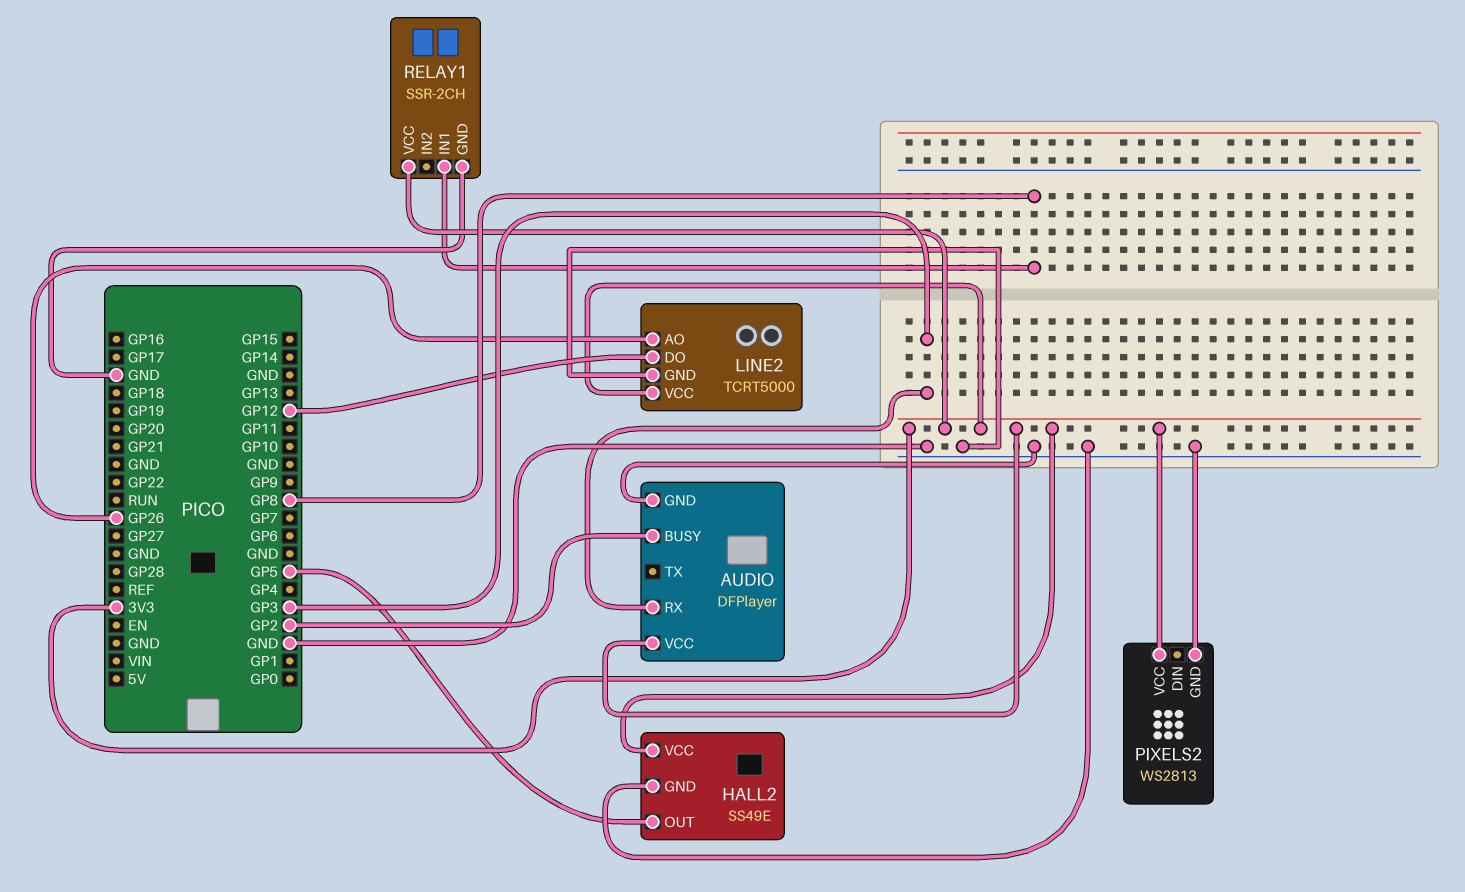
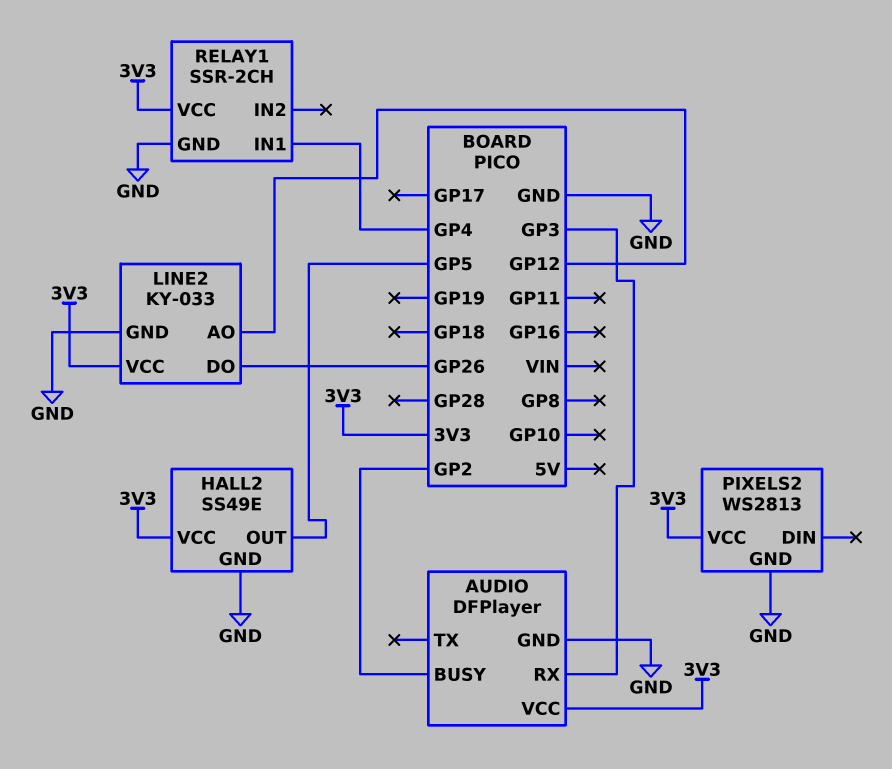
LINE2: TCRT5000 -> KY-033
LINE2 pin AO: GP26 -> GP12
LINE2 pin DO: GP12 -> GP26
RELAY1 pin IN1: GP8 -> GP4

